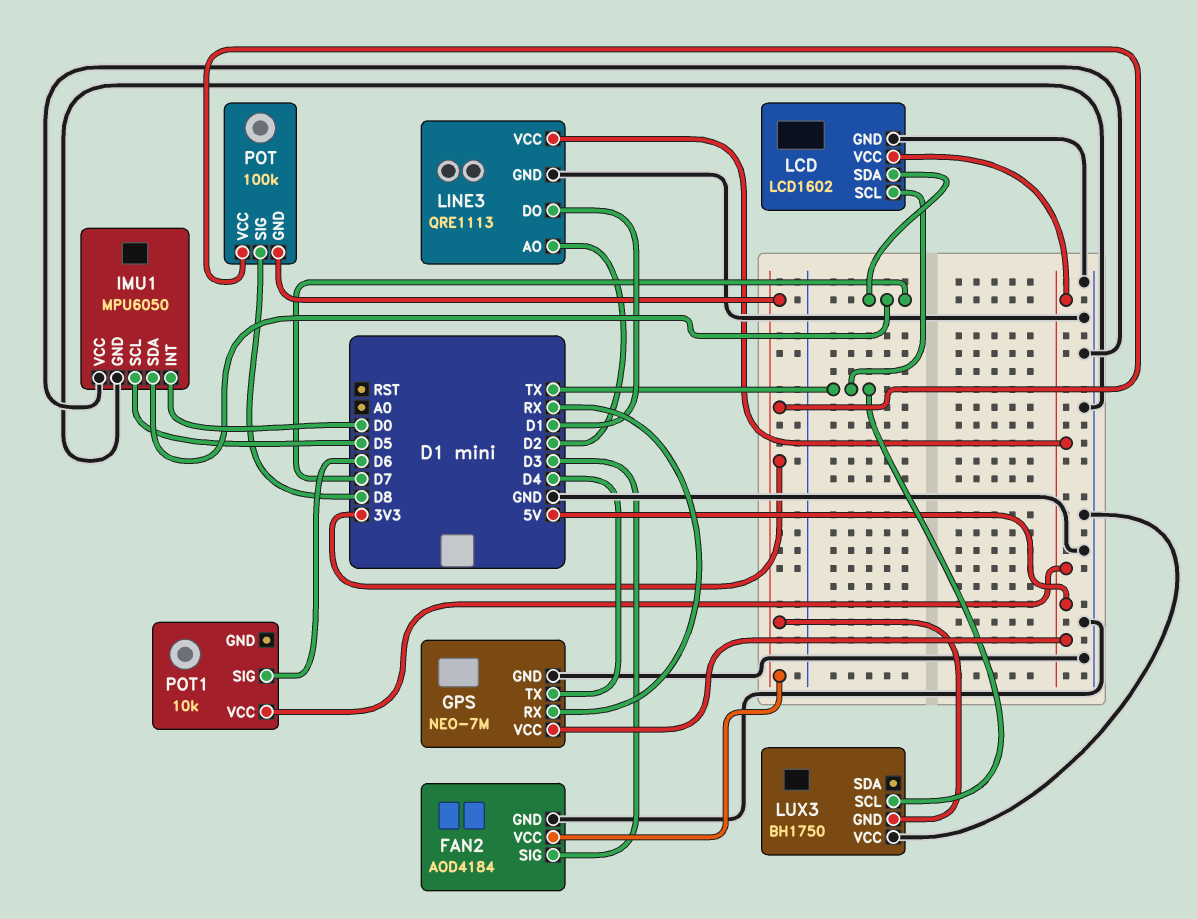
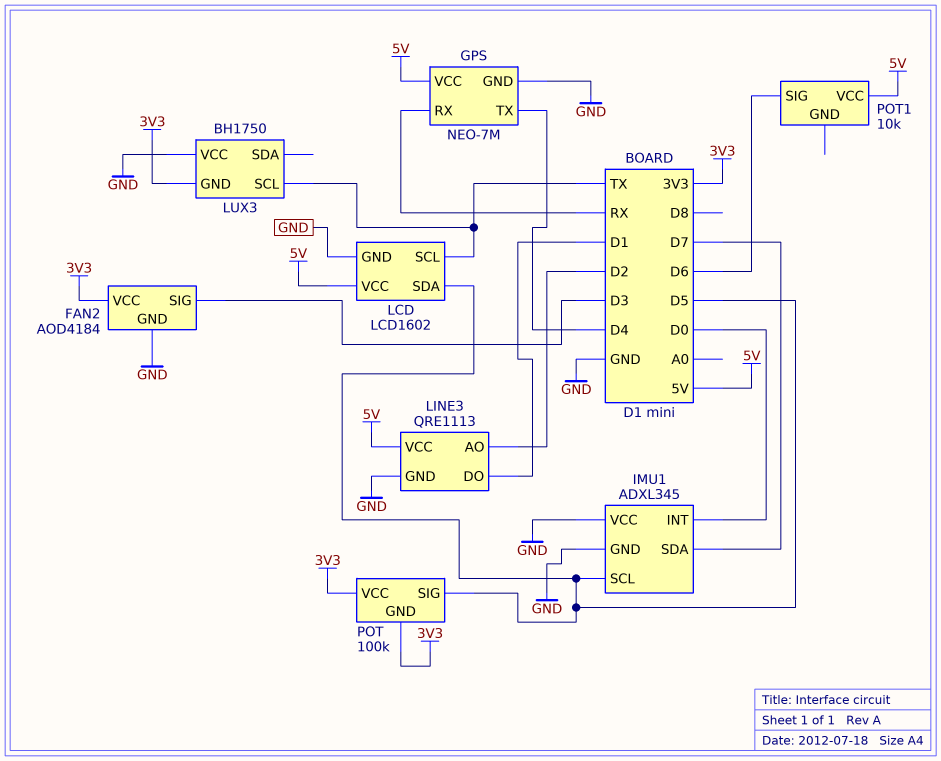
IMU1: MPU6050 -> ADXL345
LCD pin SDA: D7 -> D5
POT pin SIG: D8 -> D5

